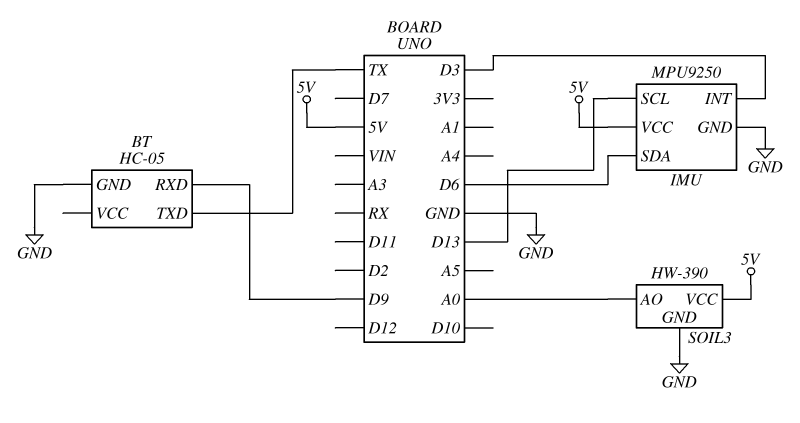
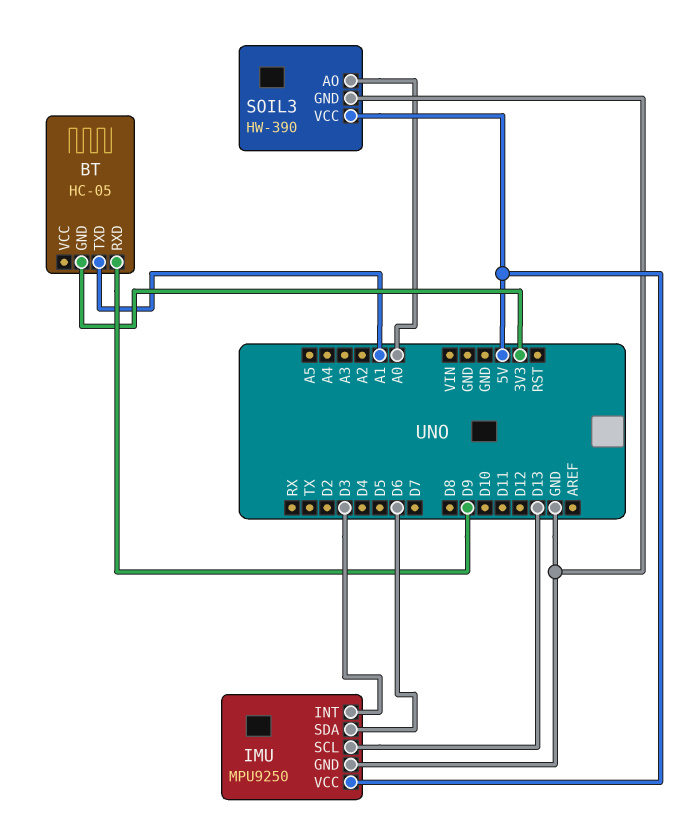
BT pin GND: GND -> 3V3
BT pin TXD: TX -> A1

